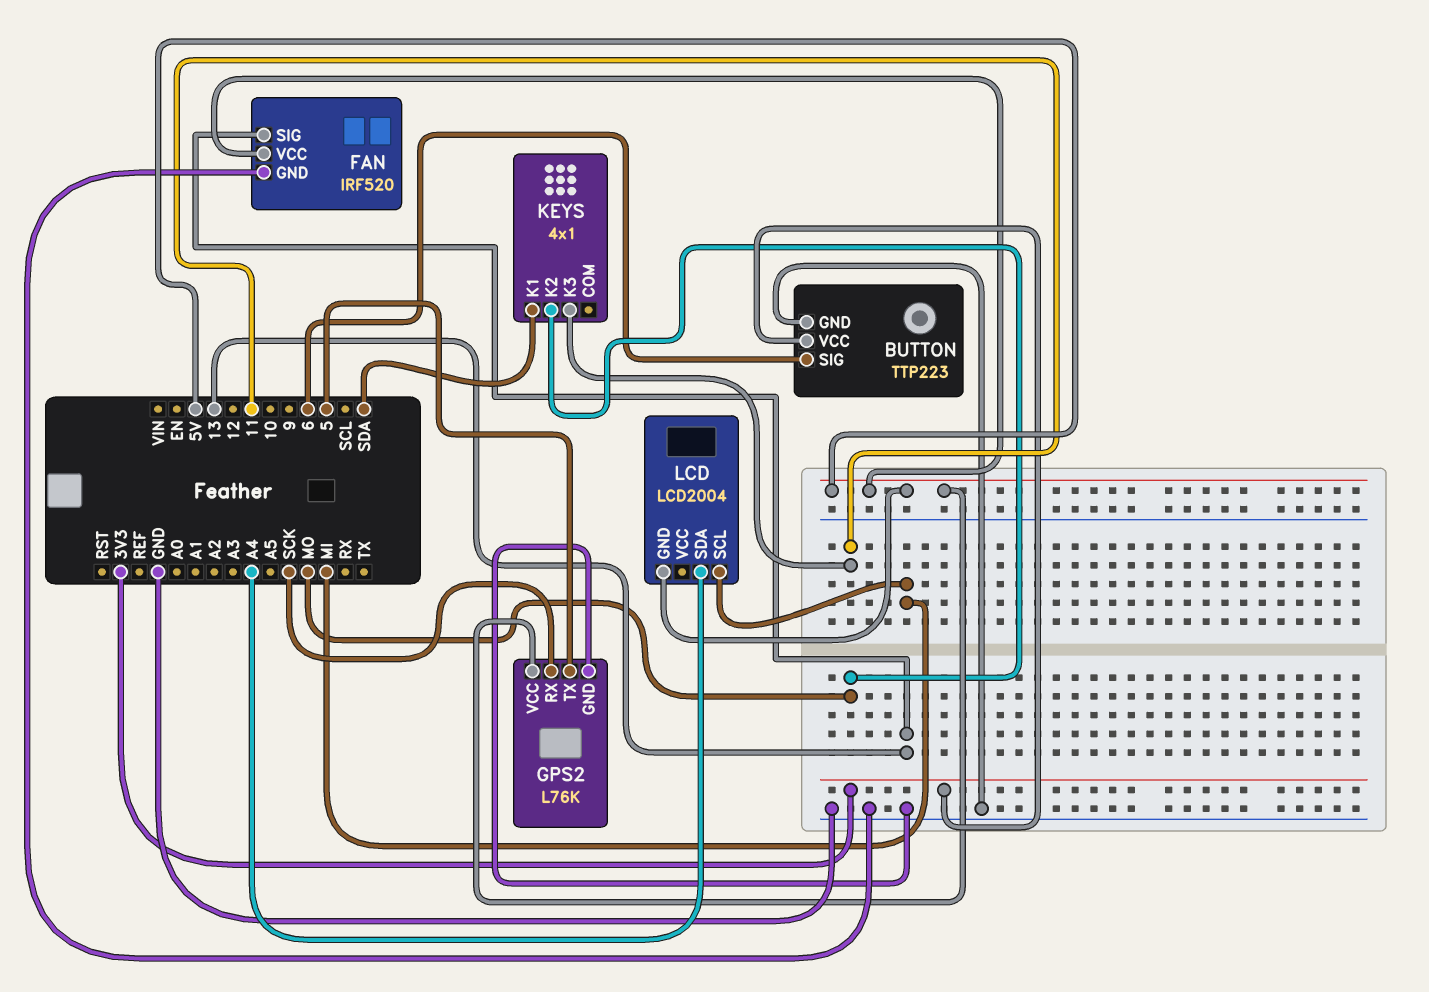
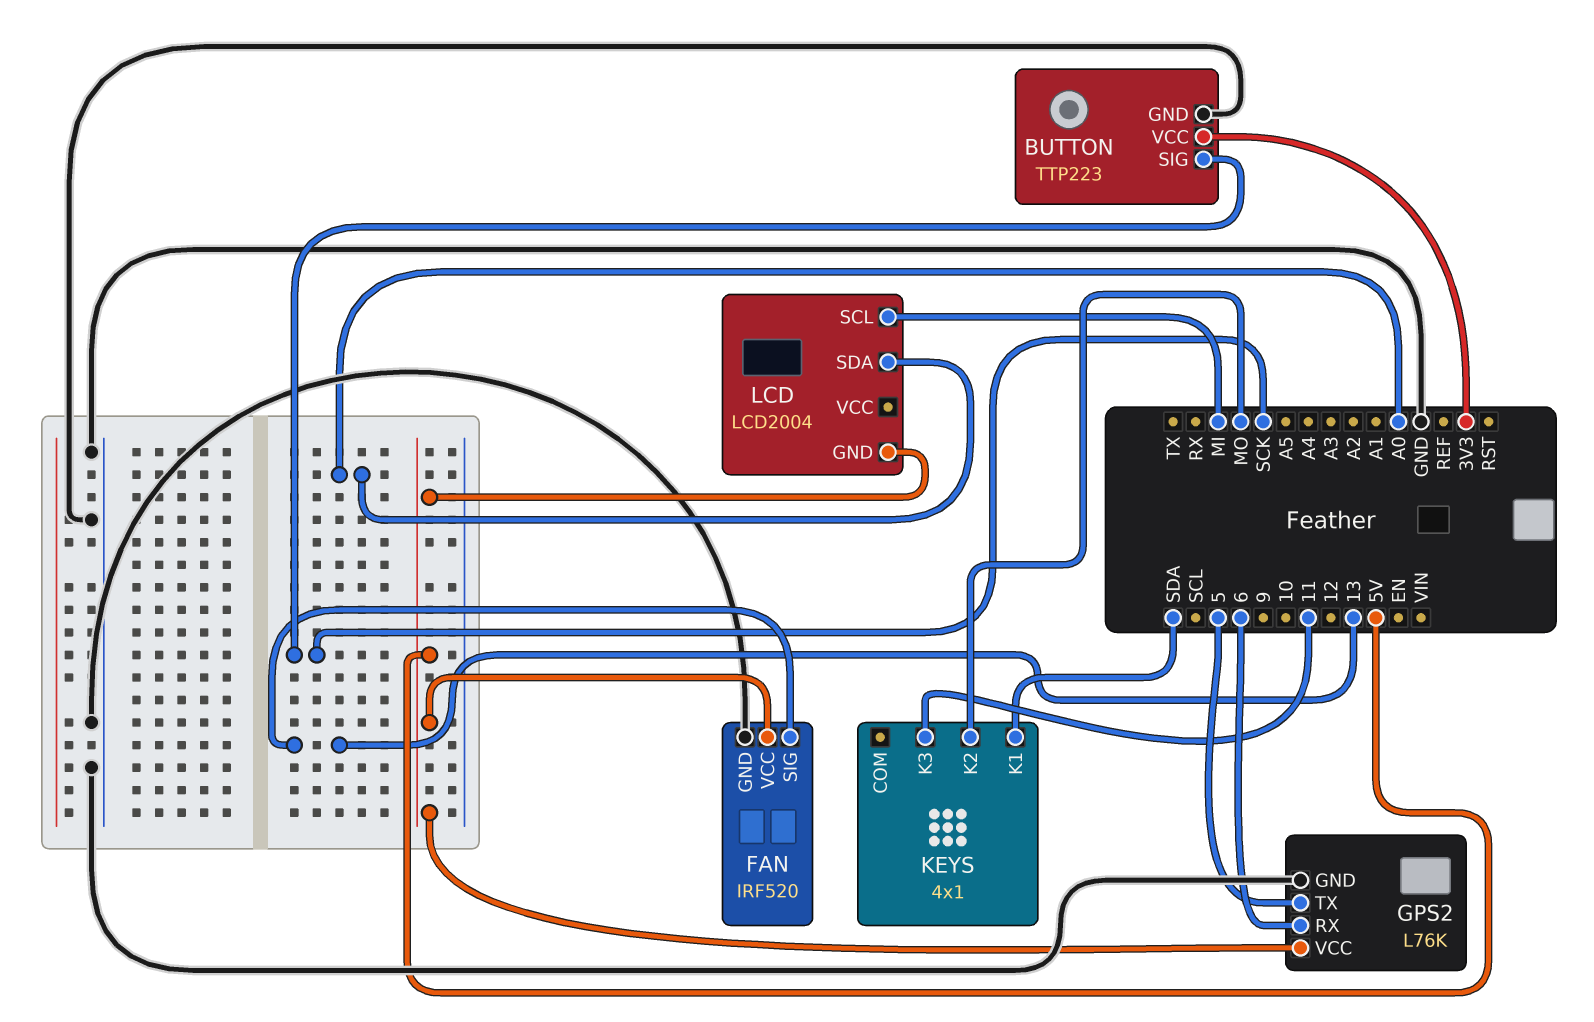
BUTTON pin SIG: 6 -> SCK
GPS2 pin RX: SCK -> 6
LCD pin SDA: A4 -> A0

